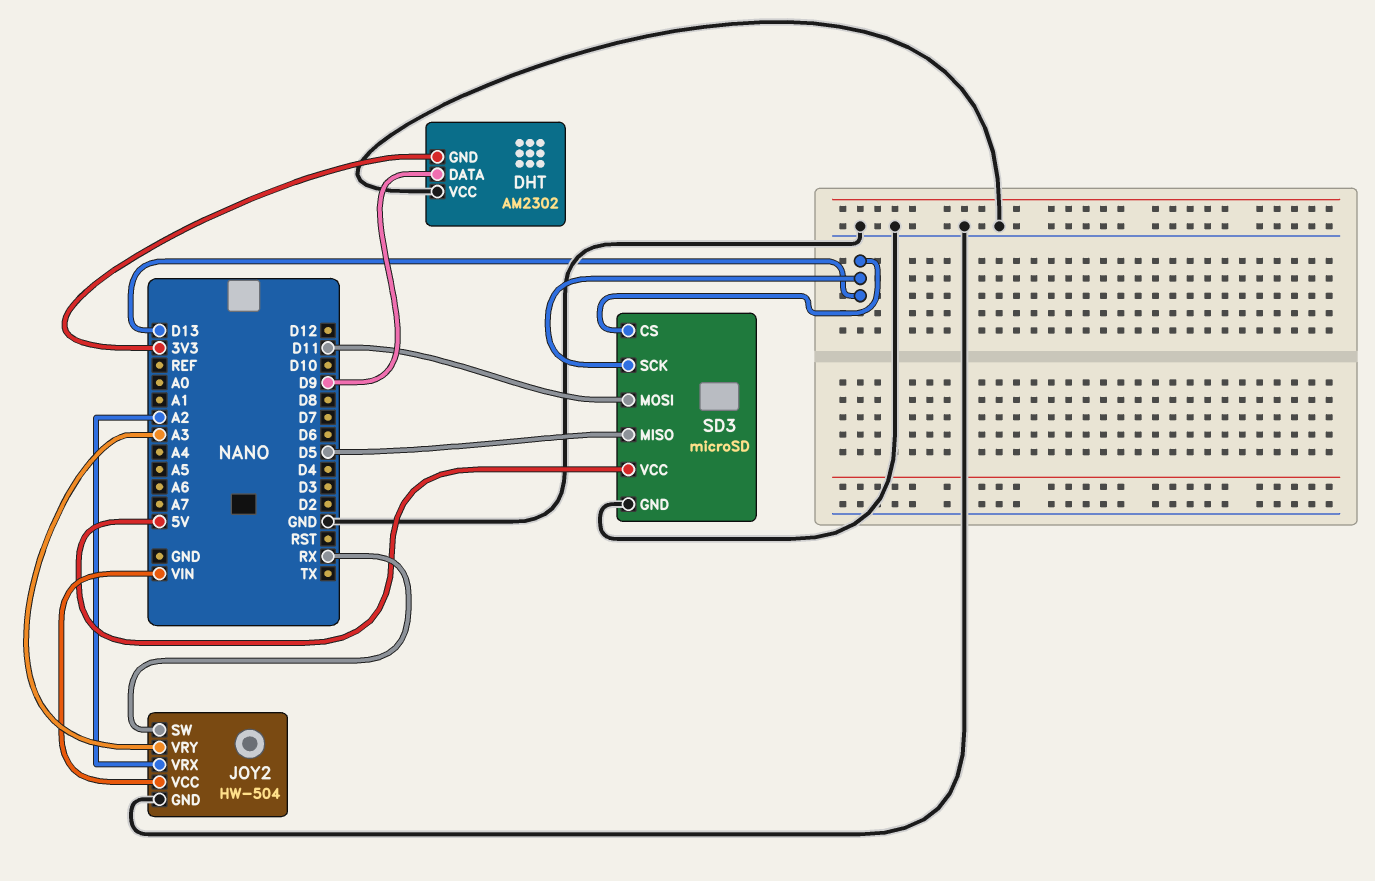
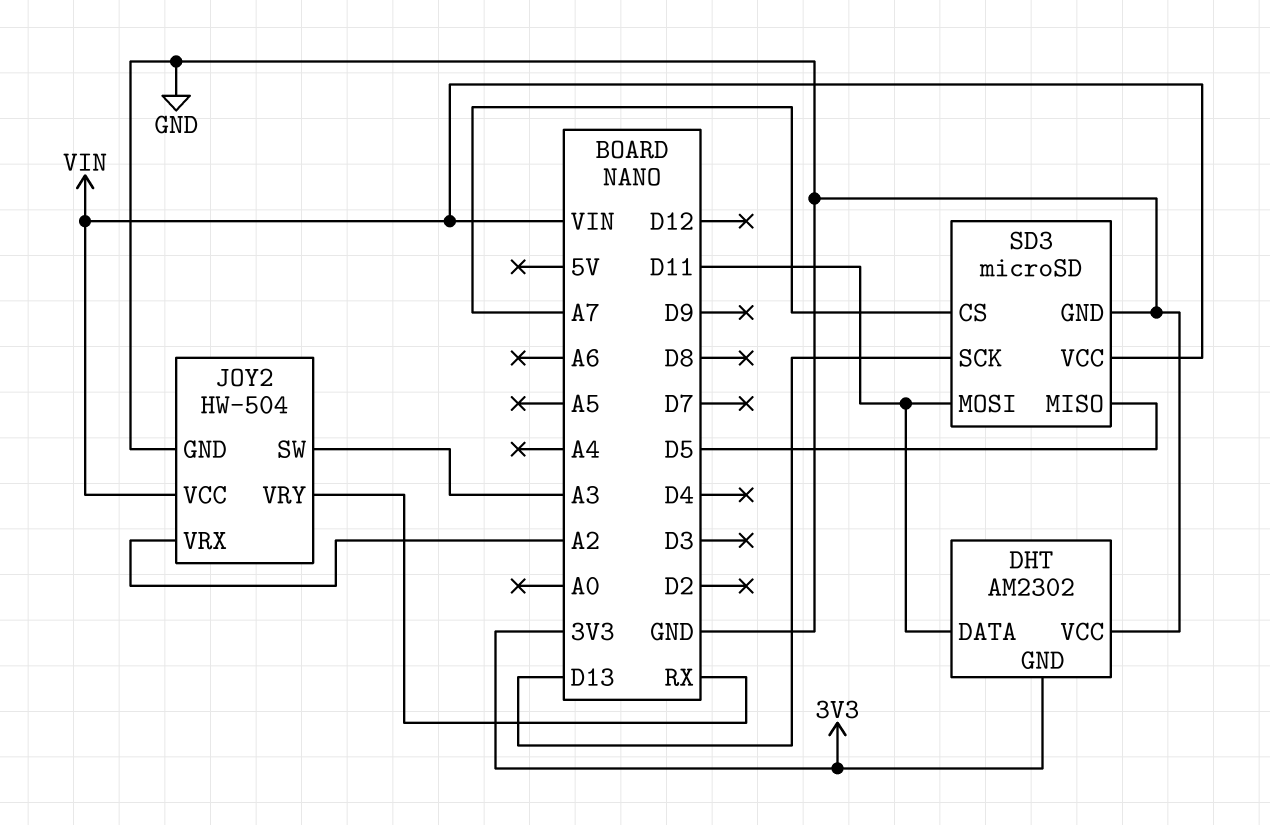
DHT pin DATA: D9 -> D11
JOY2 pin SW: RX -> A3
JOY2 pin VRY: A3 -> RX
SD3 pin CS: D13 -> A7
SD3 pin VCC: 5V -> VIN

